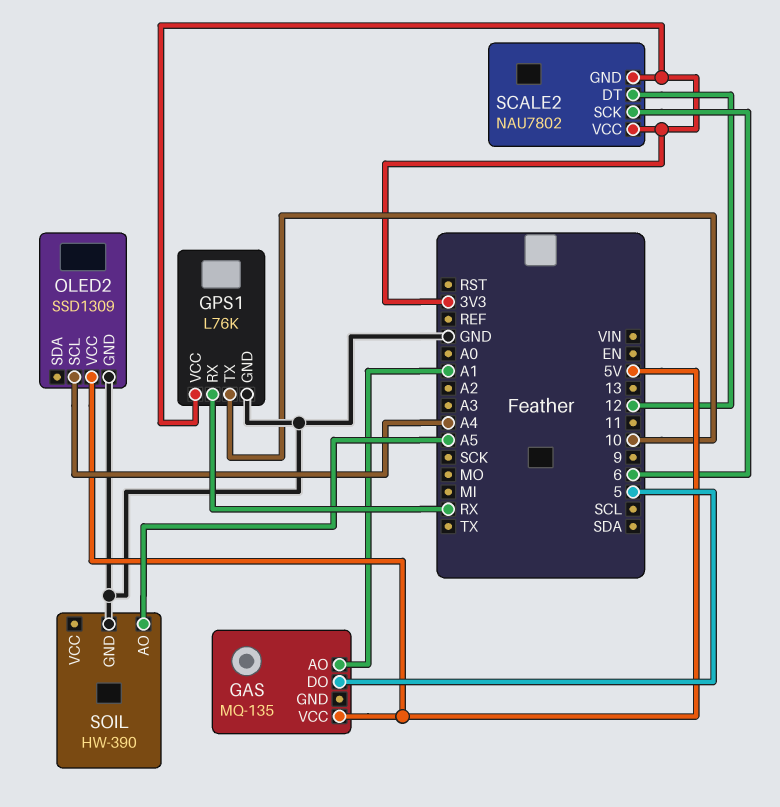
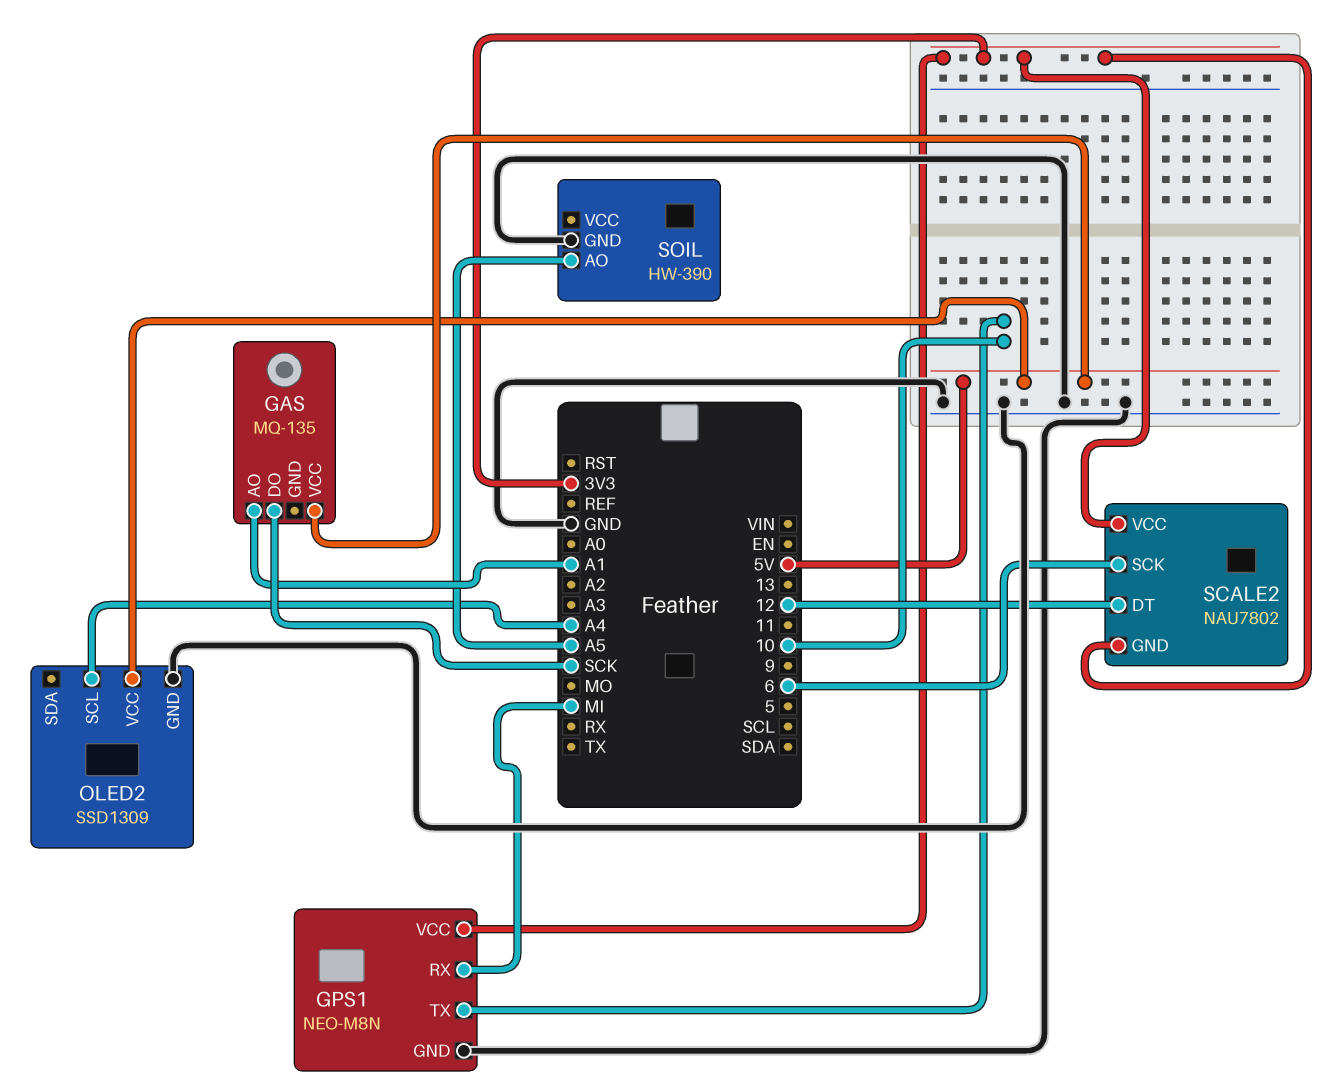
GAS pin DO: 5 -> SCK
GPS1: L76K -> NEO-M8N
GPS1 pin RX: RX -> MI

